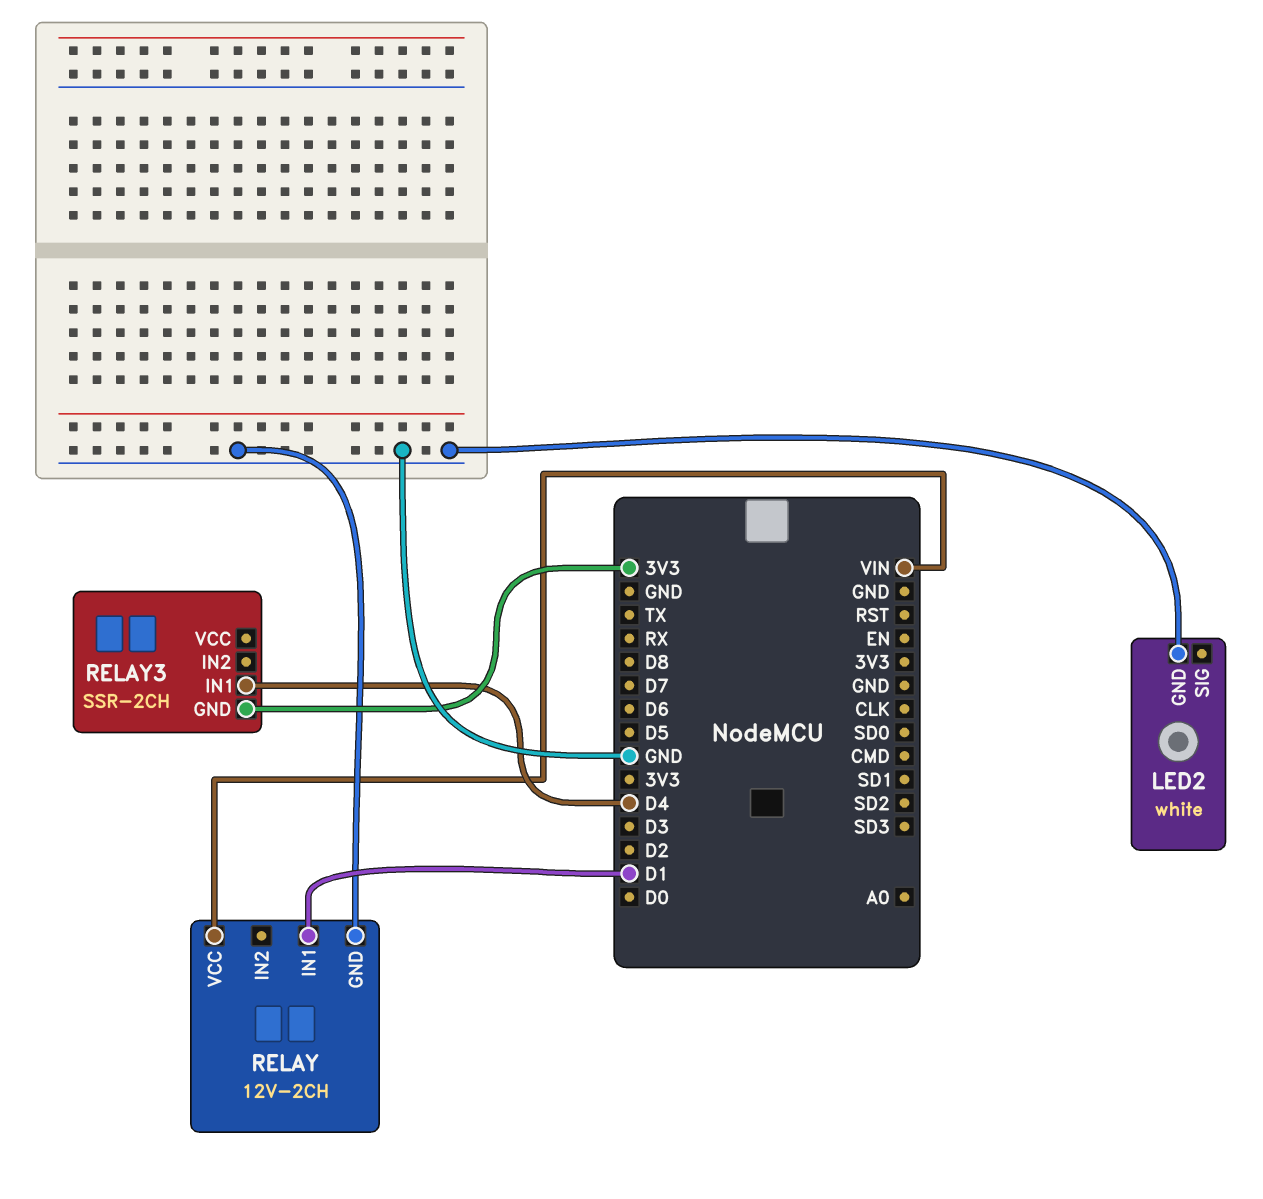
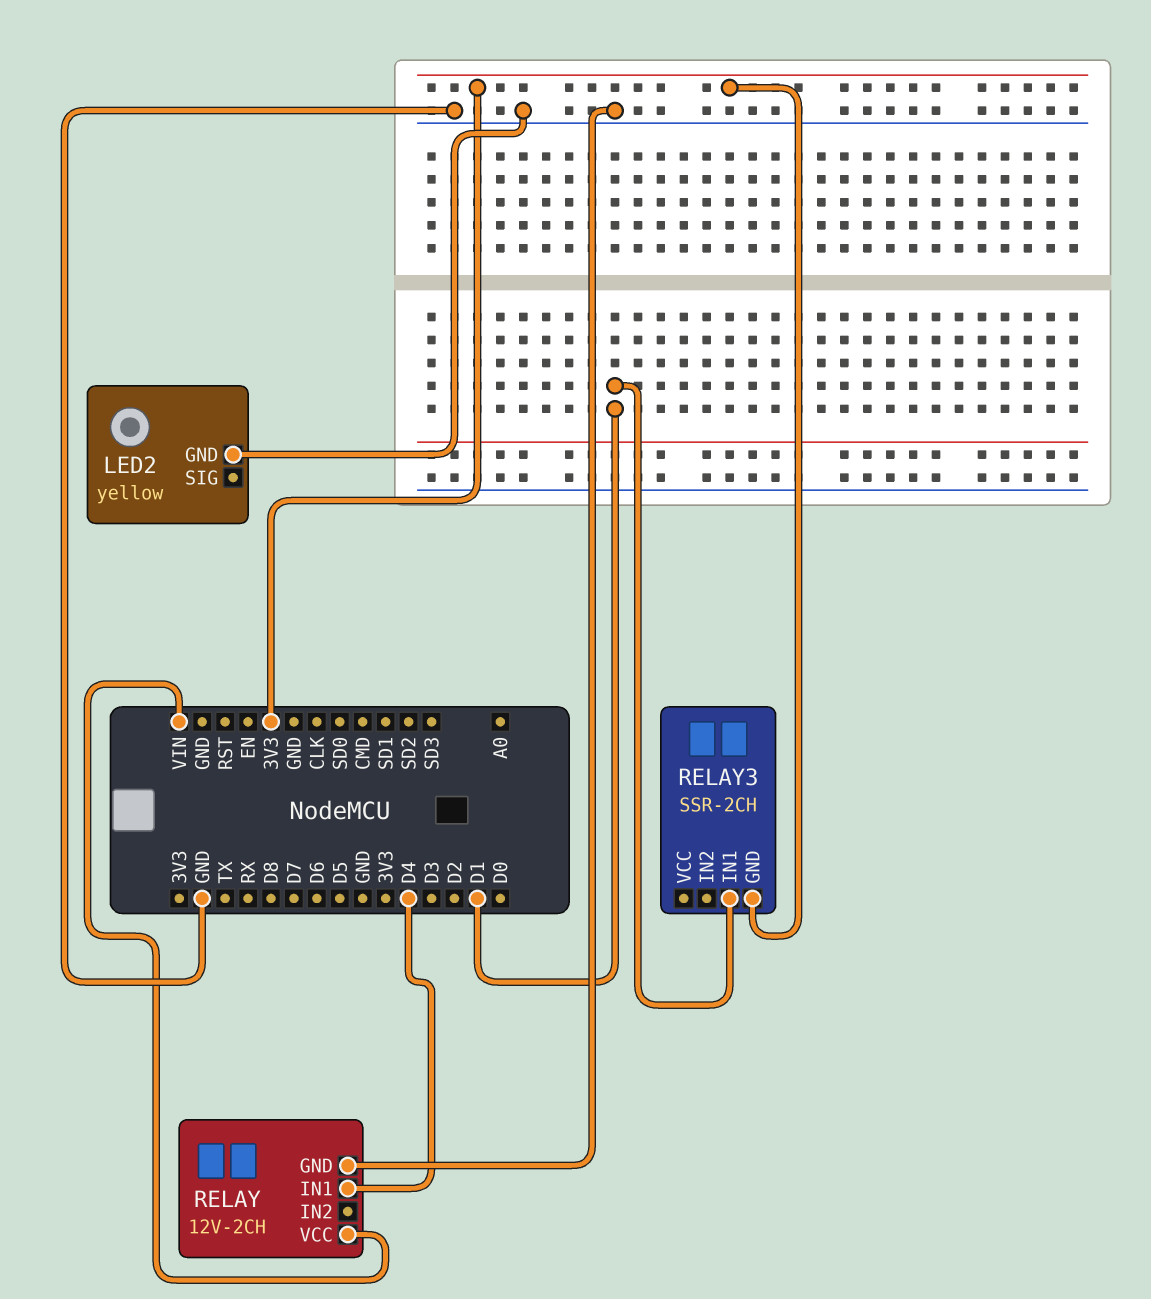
LED2: white -> yellow
RELAY pin IN1: D1 -> D4
RELAY3 pin IN1: D4 -> D1

